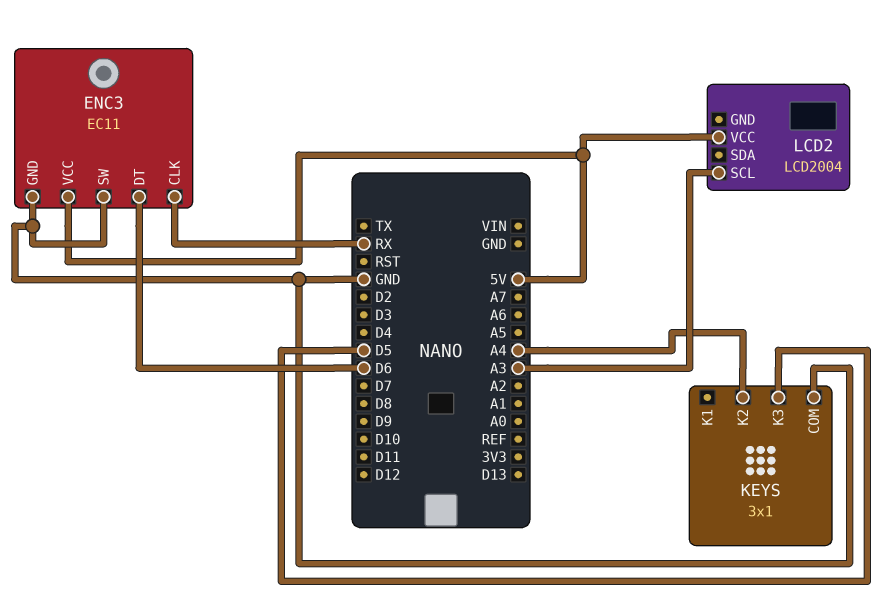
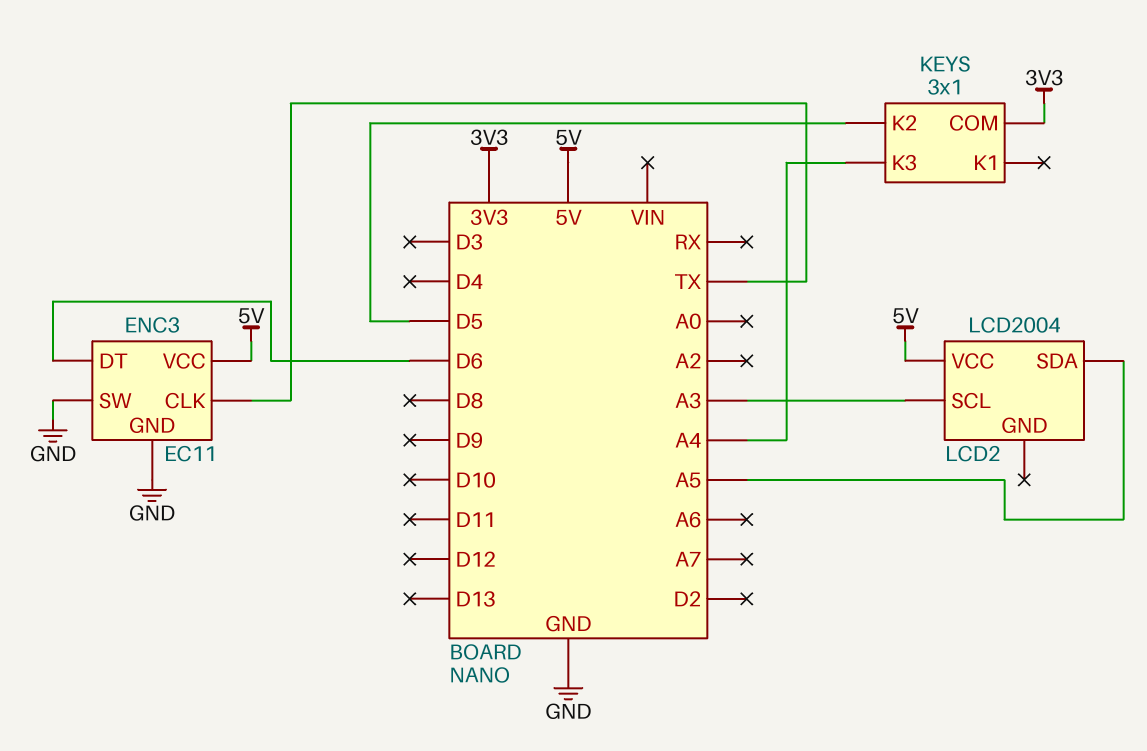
ENC3 pin CLK: RX -> TX
KEYS pin COM: GND -> 3V3
KEYS pin K2: A4 -> D5
KEYS pin K3: D5 -> A4
LCD2 pin SDA: none -> A5

